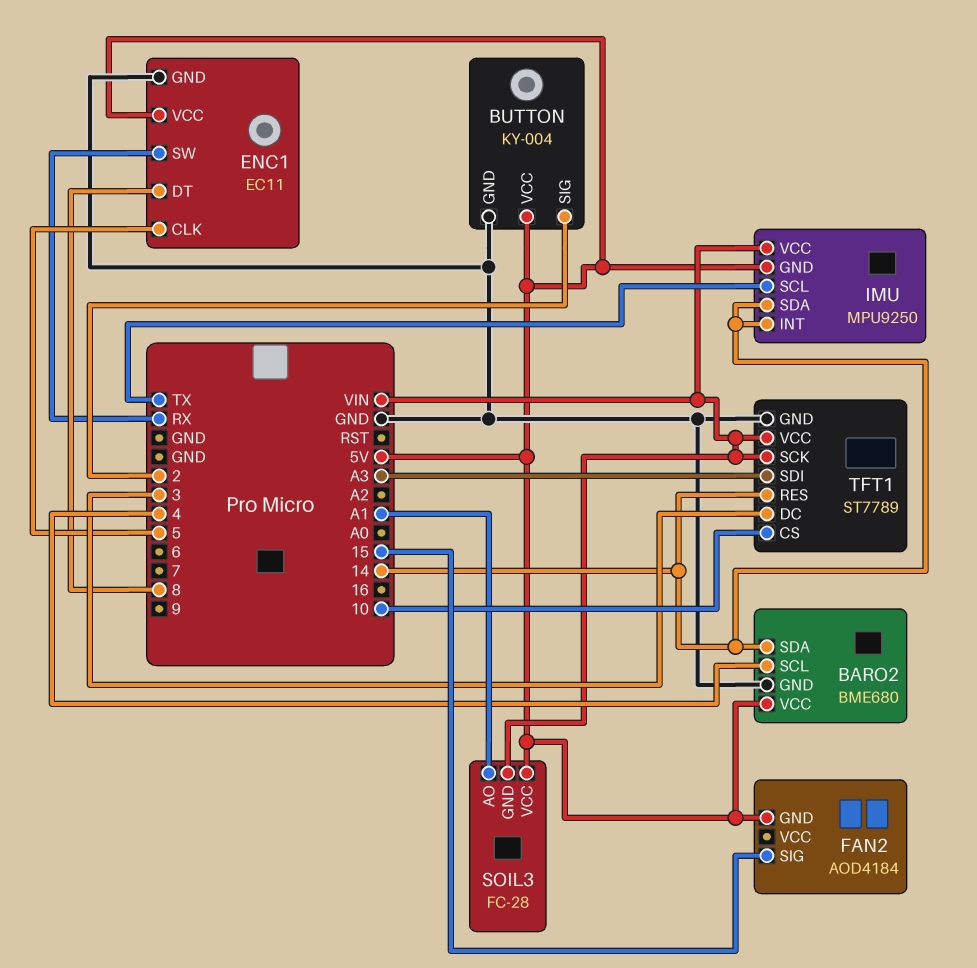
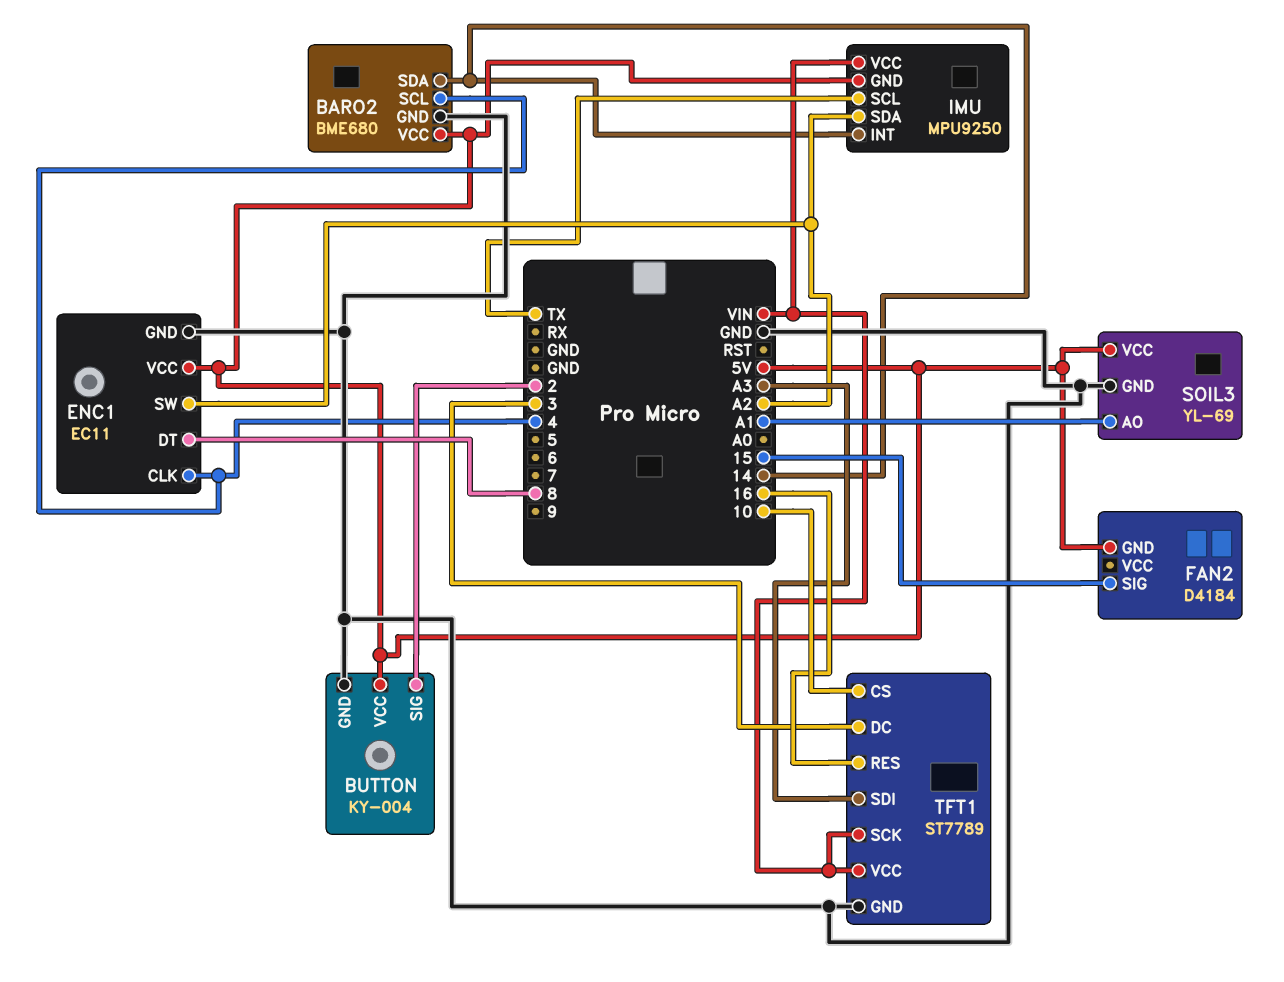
ENC1 pin CLK: 5 -> 4
ENC1 pin SW: RX -> A2
FAN2: AOD4184 -> D4184
IMU pin SDA: 14 -> A2
SOIL3: FC-28 -> YL-69
SOIL3 pin GND: VIN -> GND
TFT1 pin RES: 14 -> 16

